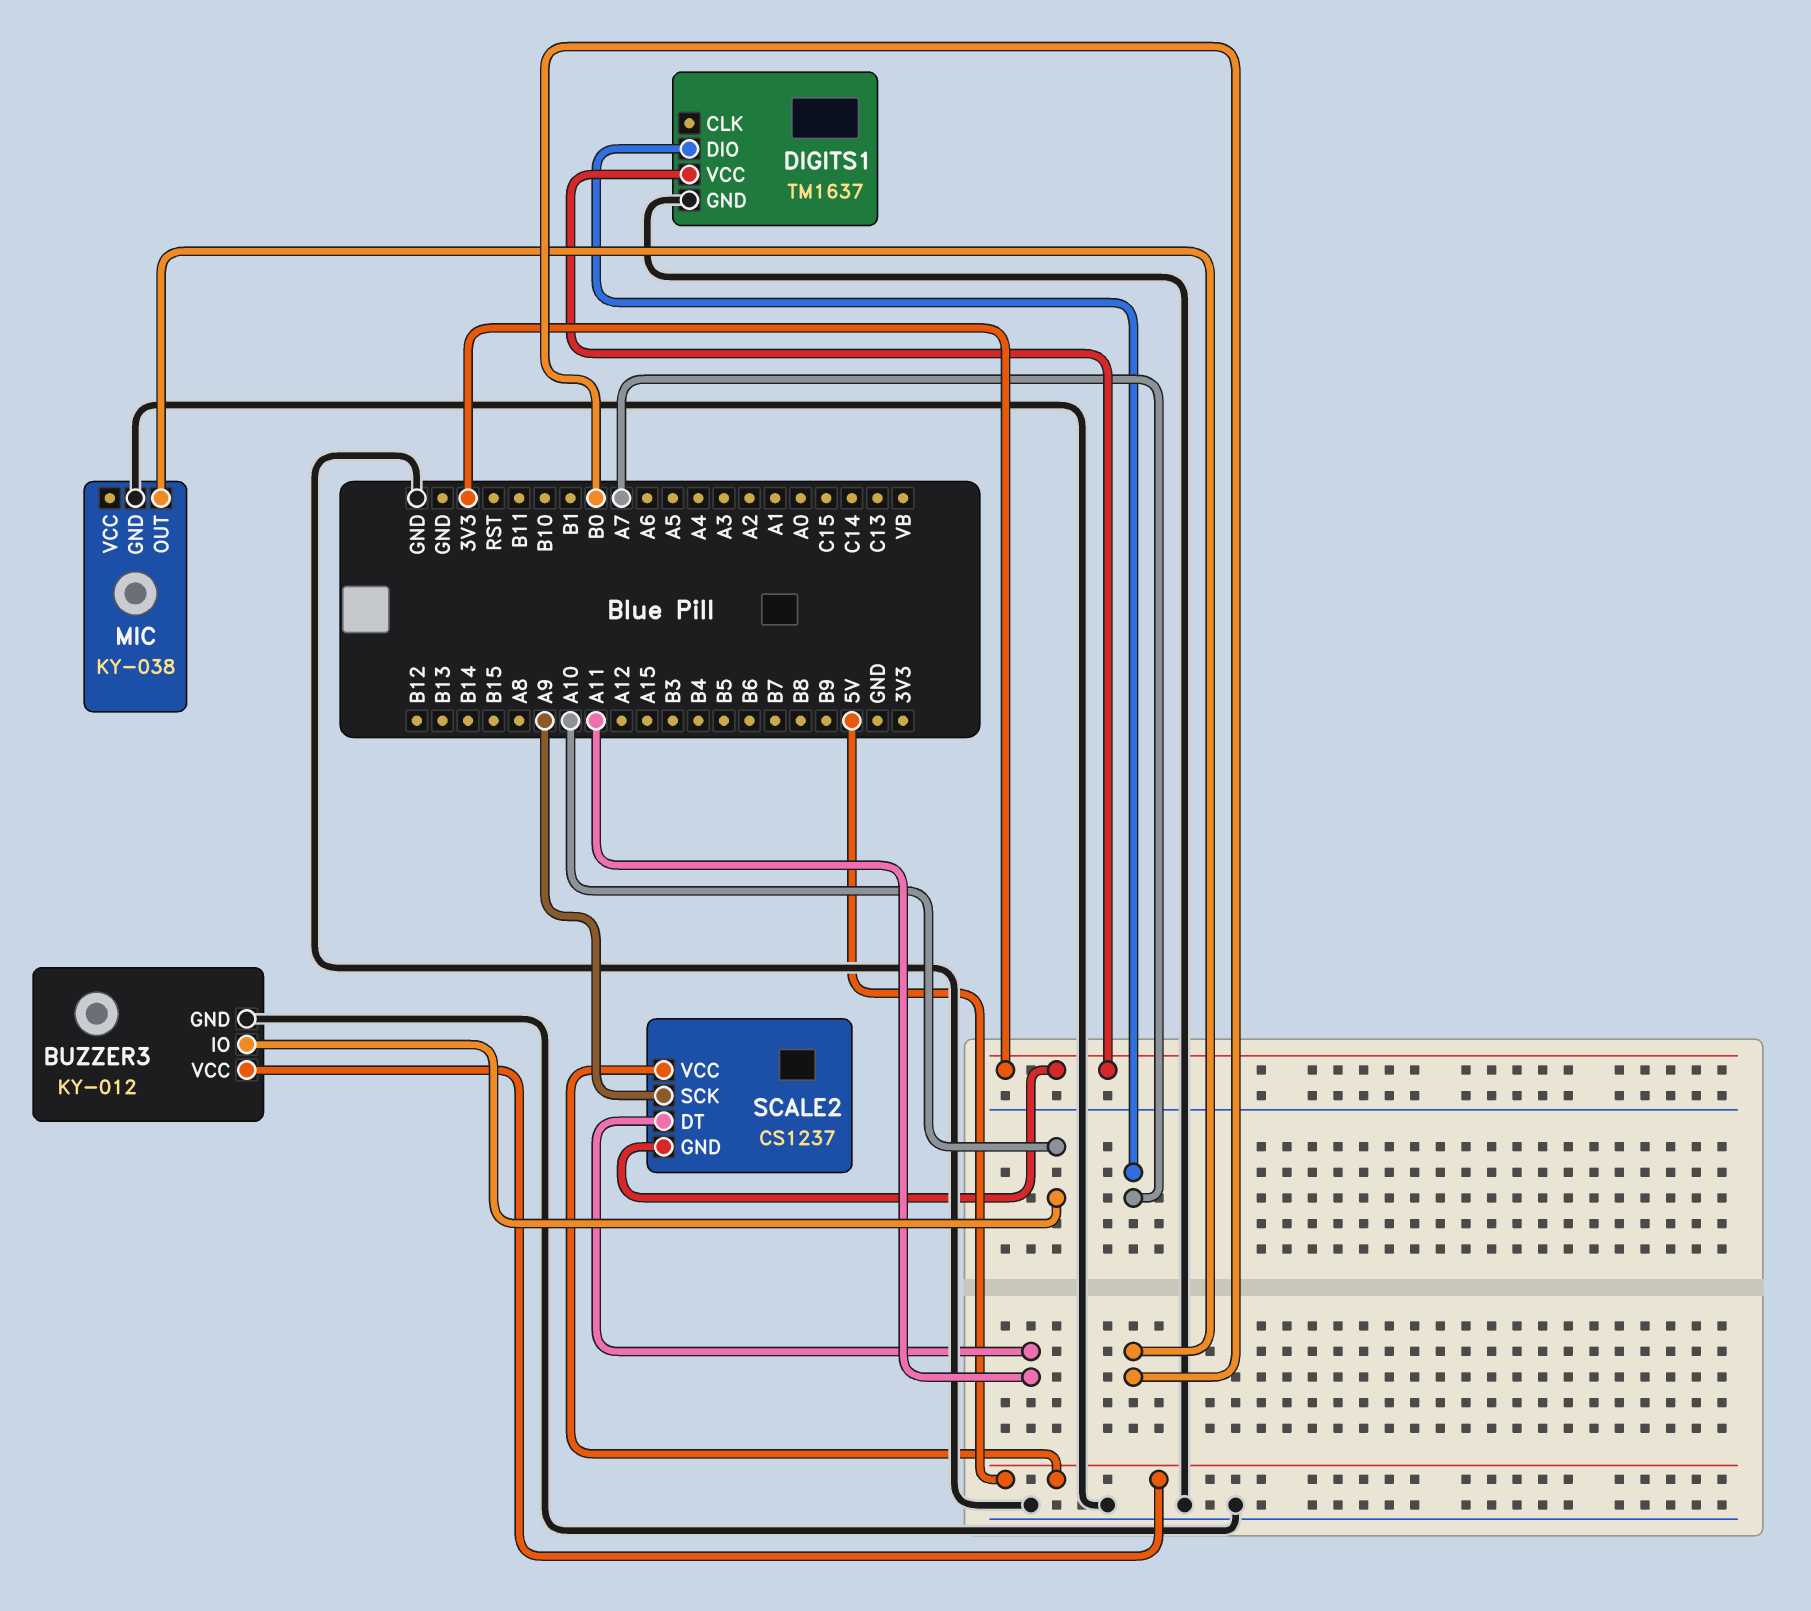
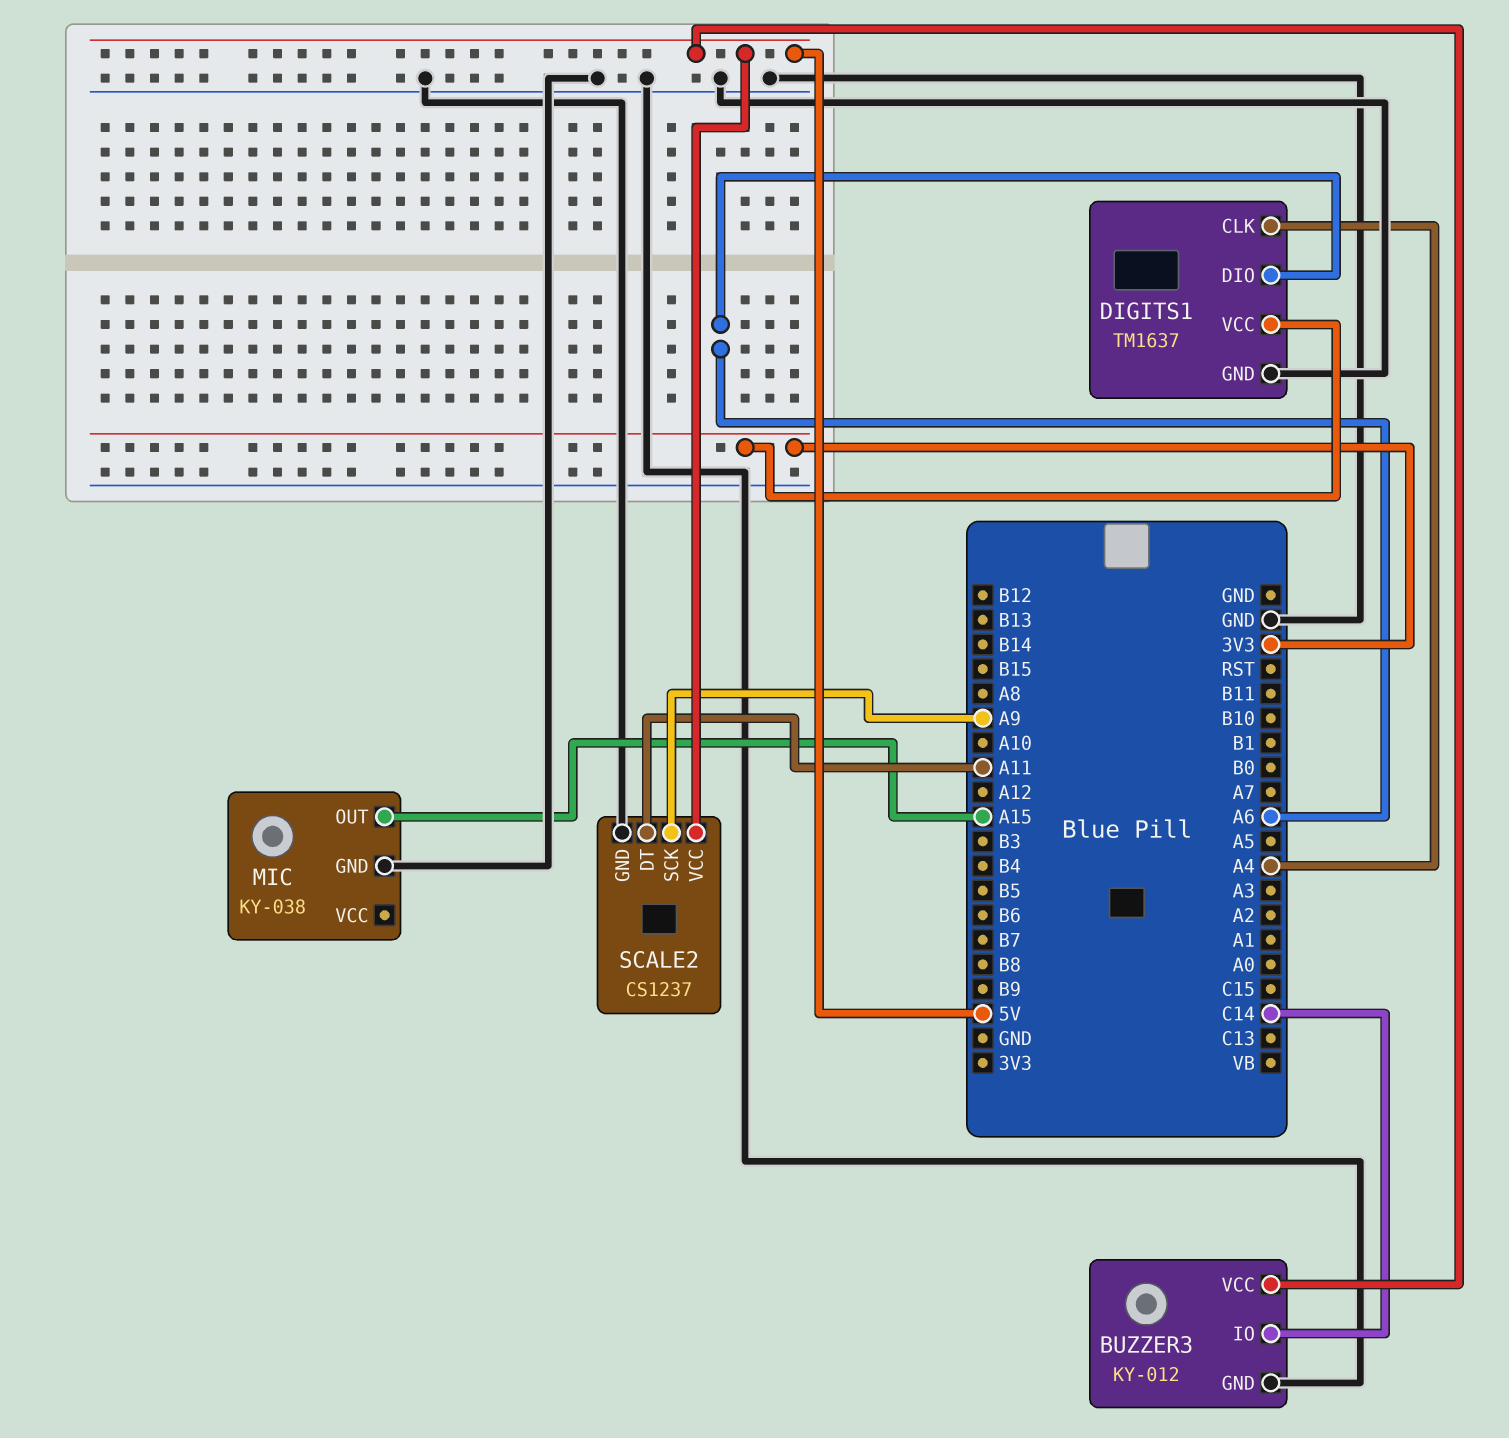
BUZZER3 pin IO: A10 -> C14
DIGITS1 pin CLK: none -> A4
DIGITS1 pin DIO: A7 -> A6
MIC pin OUT: B0 -> A15
SCALE2 pin GND: 3V3 -> GND

